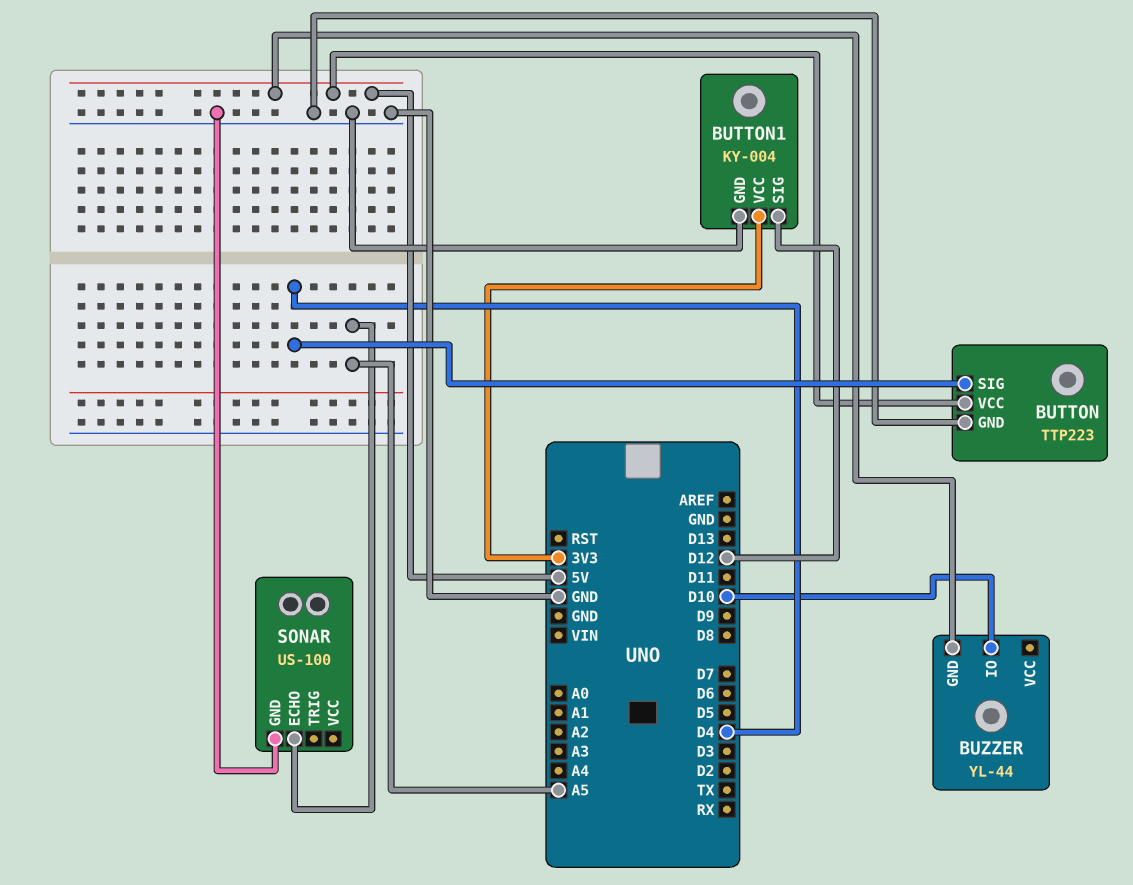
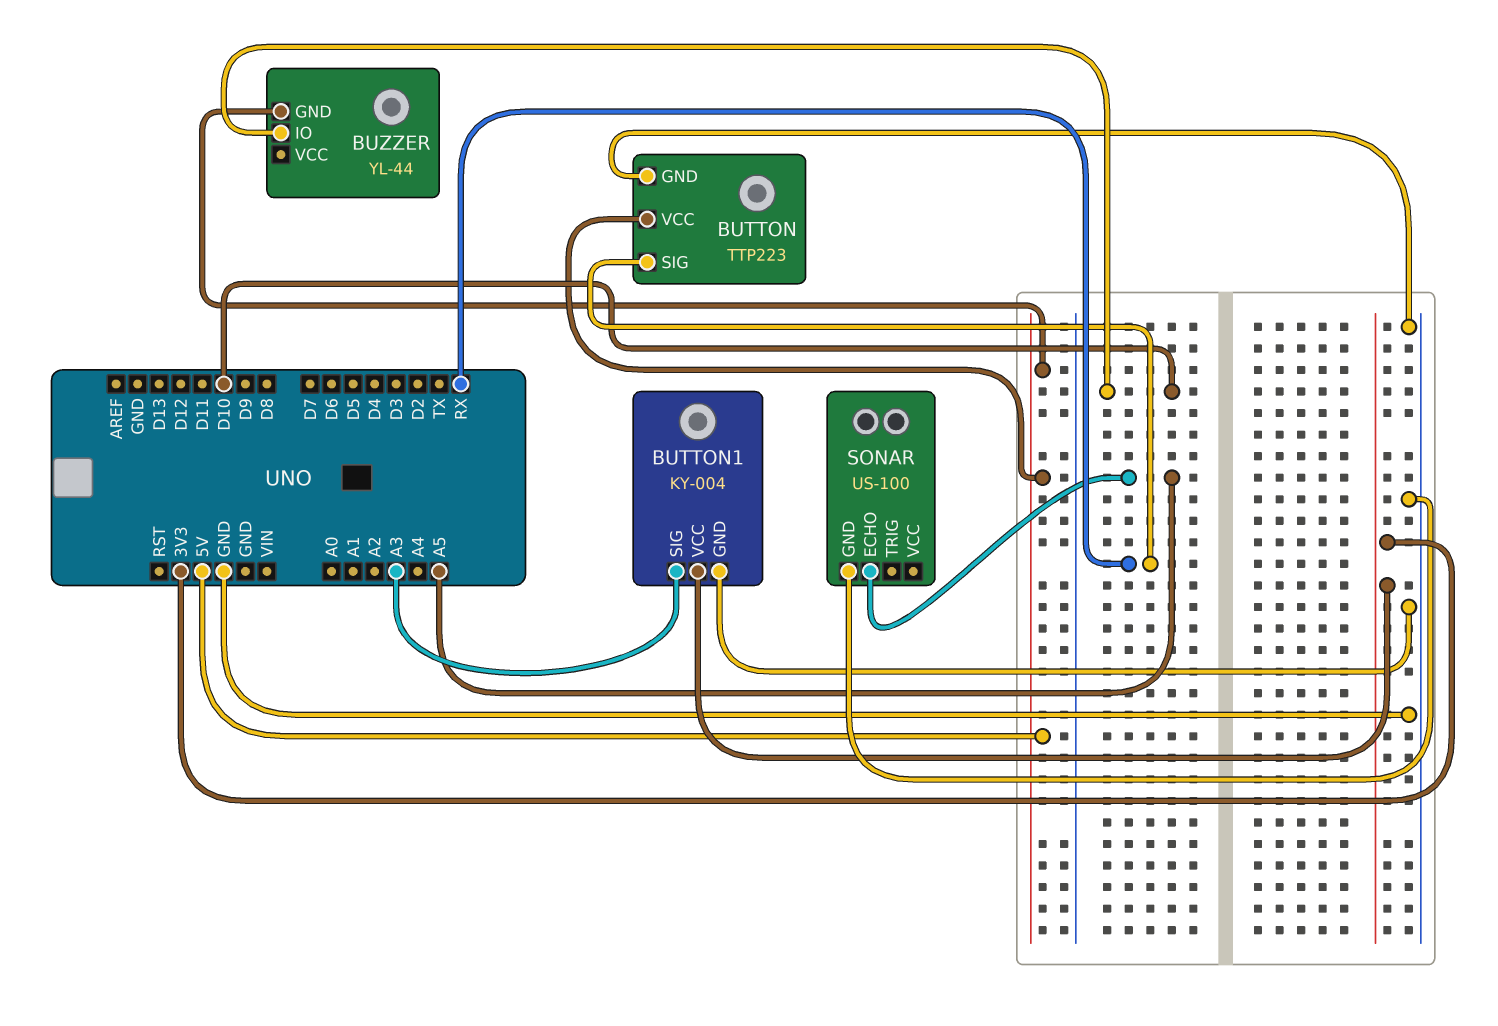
BUTTON pin SIG: D4 -> RX
BUTTON1 pin SIG: D12 -> A3

